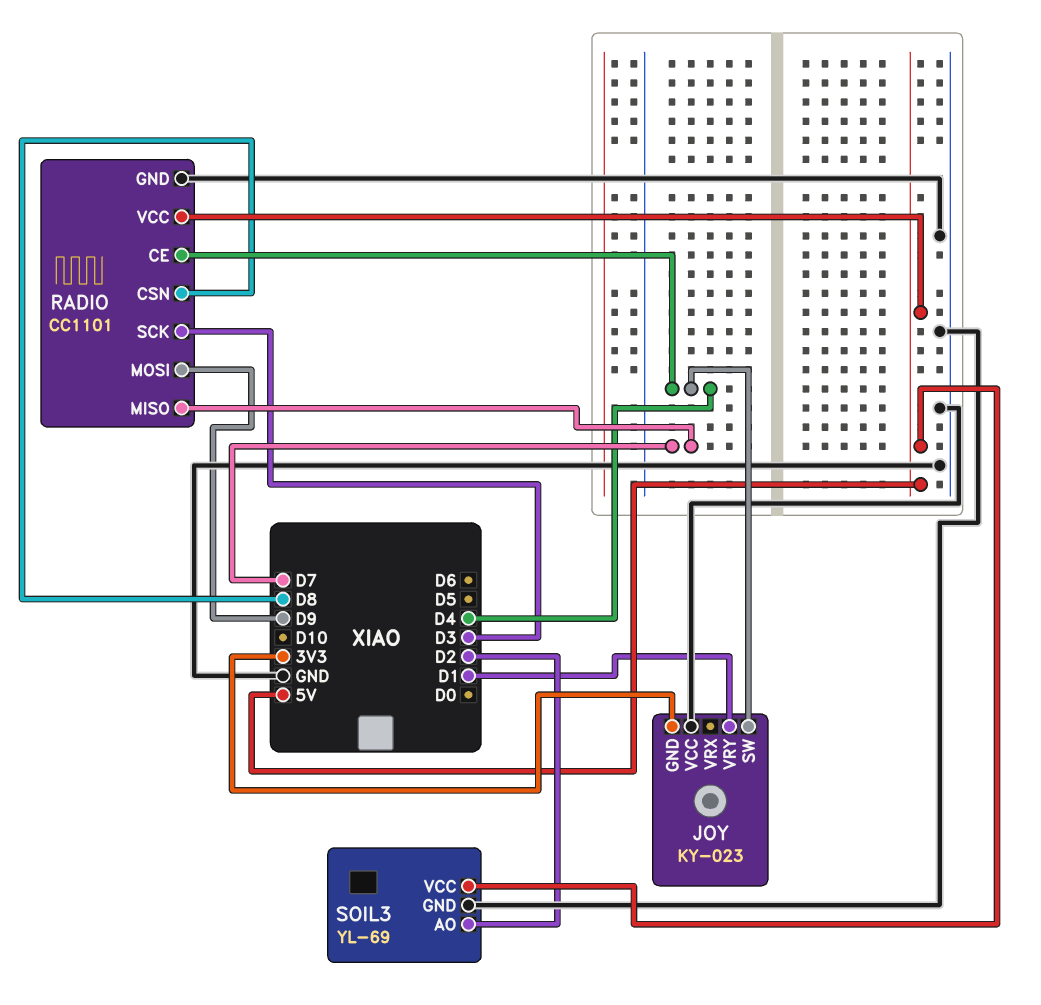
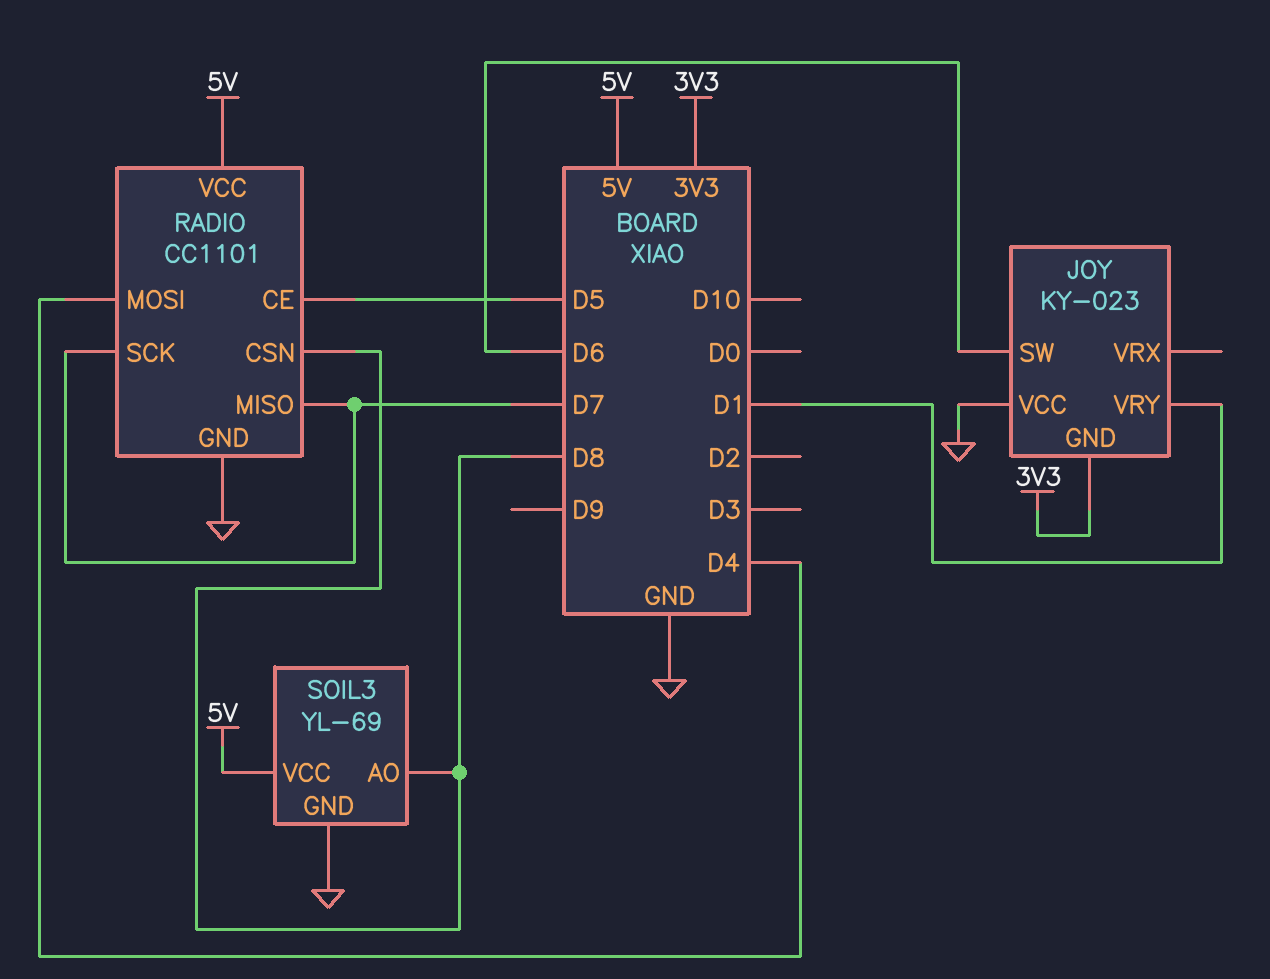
JOY pin SW: D4 -> D6
RADIO pin CE: D4 -> D5
RADIO pin MOSI: D9 -> D4
RADIO pin SCK: D3 -> D7
SOIL3 pin AO: D2 -> D8

